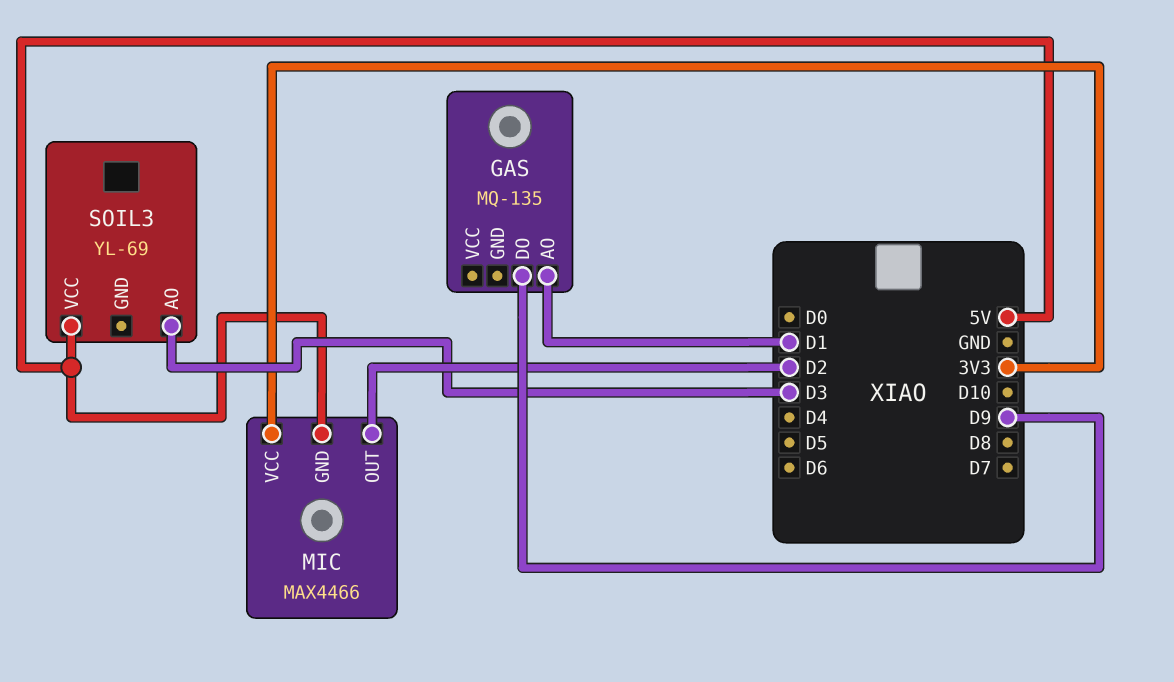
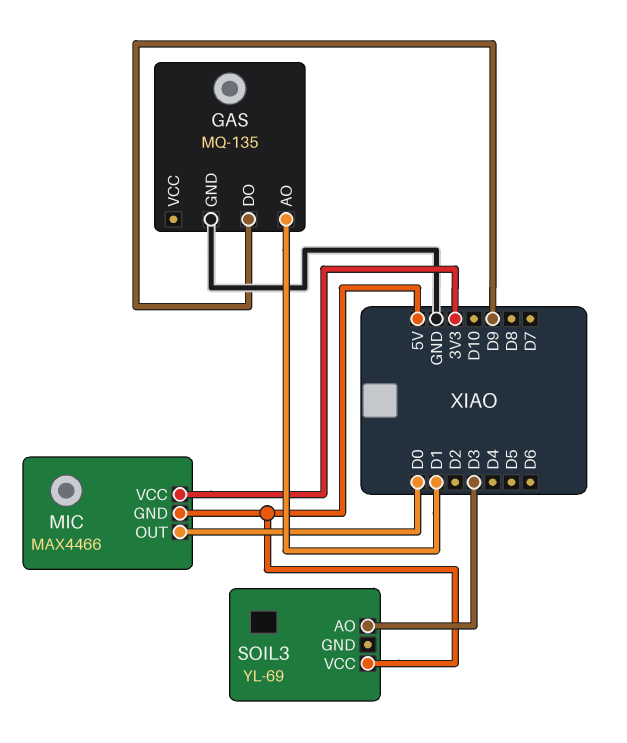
GAS pin GND: none -> GND
MIC pin OUT: D2 -> D0

